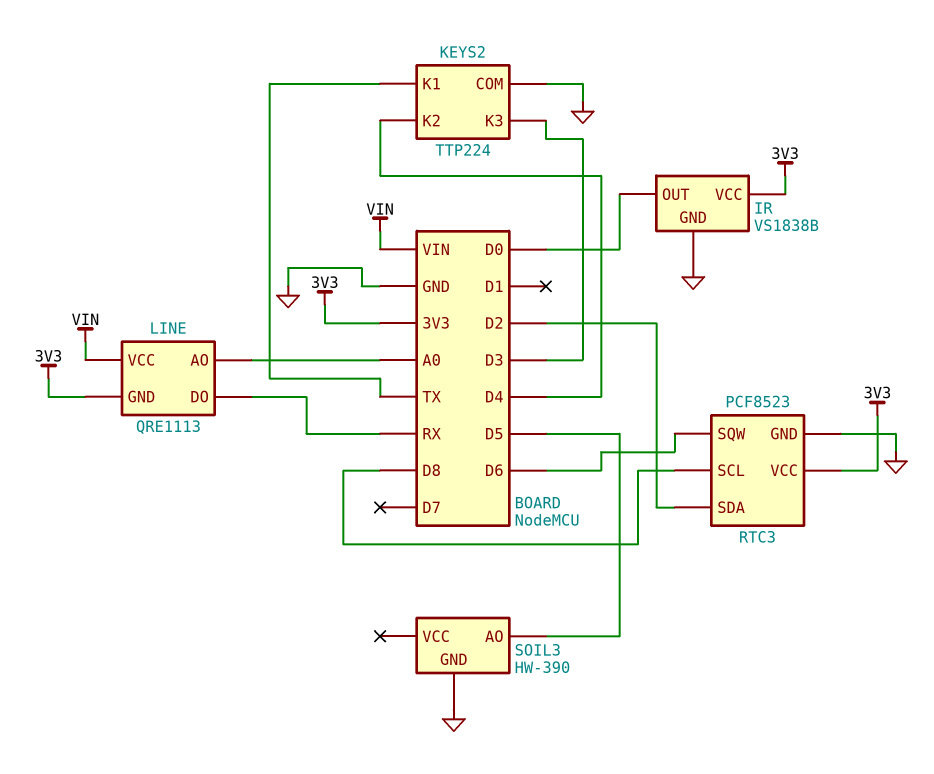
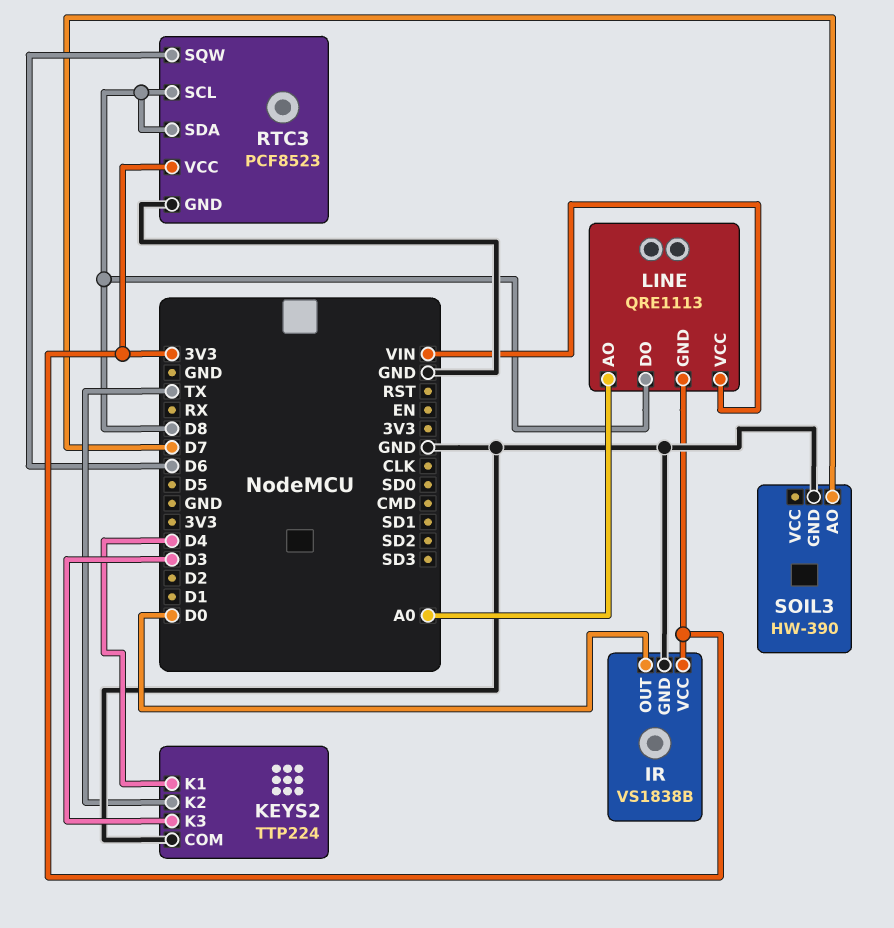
KEYS2 pin K1: TX -> D4
KEYS2 pin K2: D4 -> TX
LINE pin DO: RX -> D8
RTC3 pin SDA: D2 -> D8
SOIL3 pin AO: D5 -> D7

